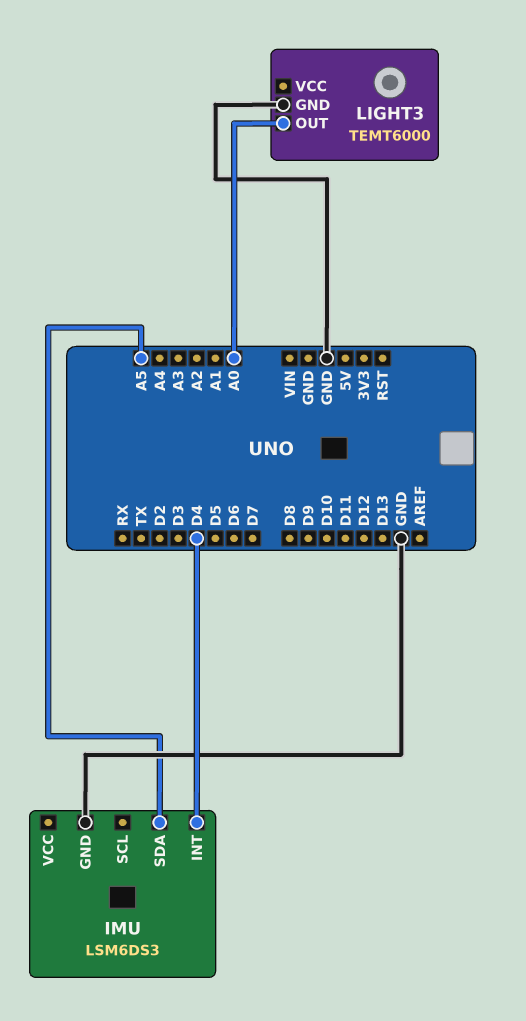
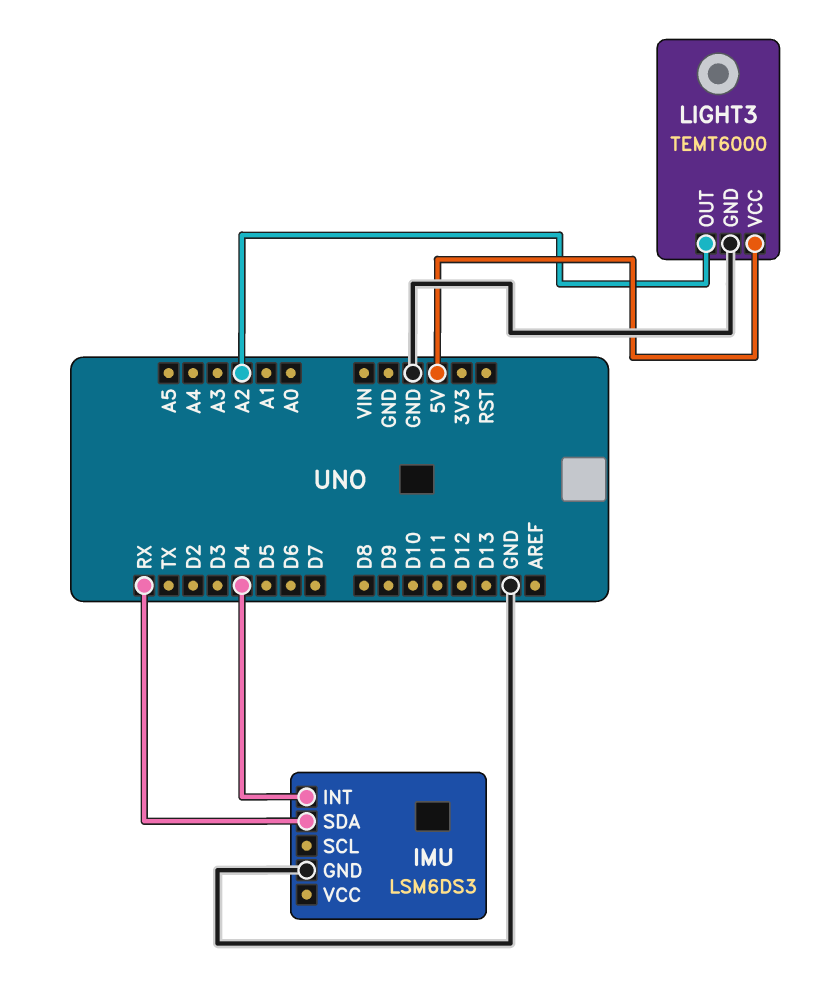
IMU pin SDA: A5 -> RX
LIGHT3 pin OUT: A0 -> A2
LIGHT3 pin VCC: none -> 5V

